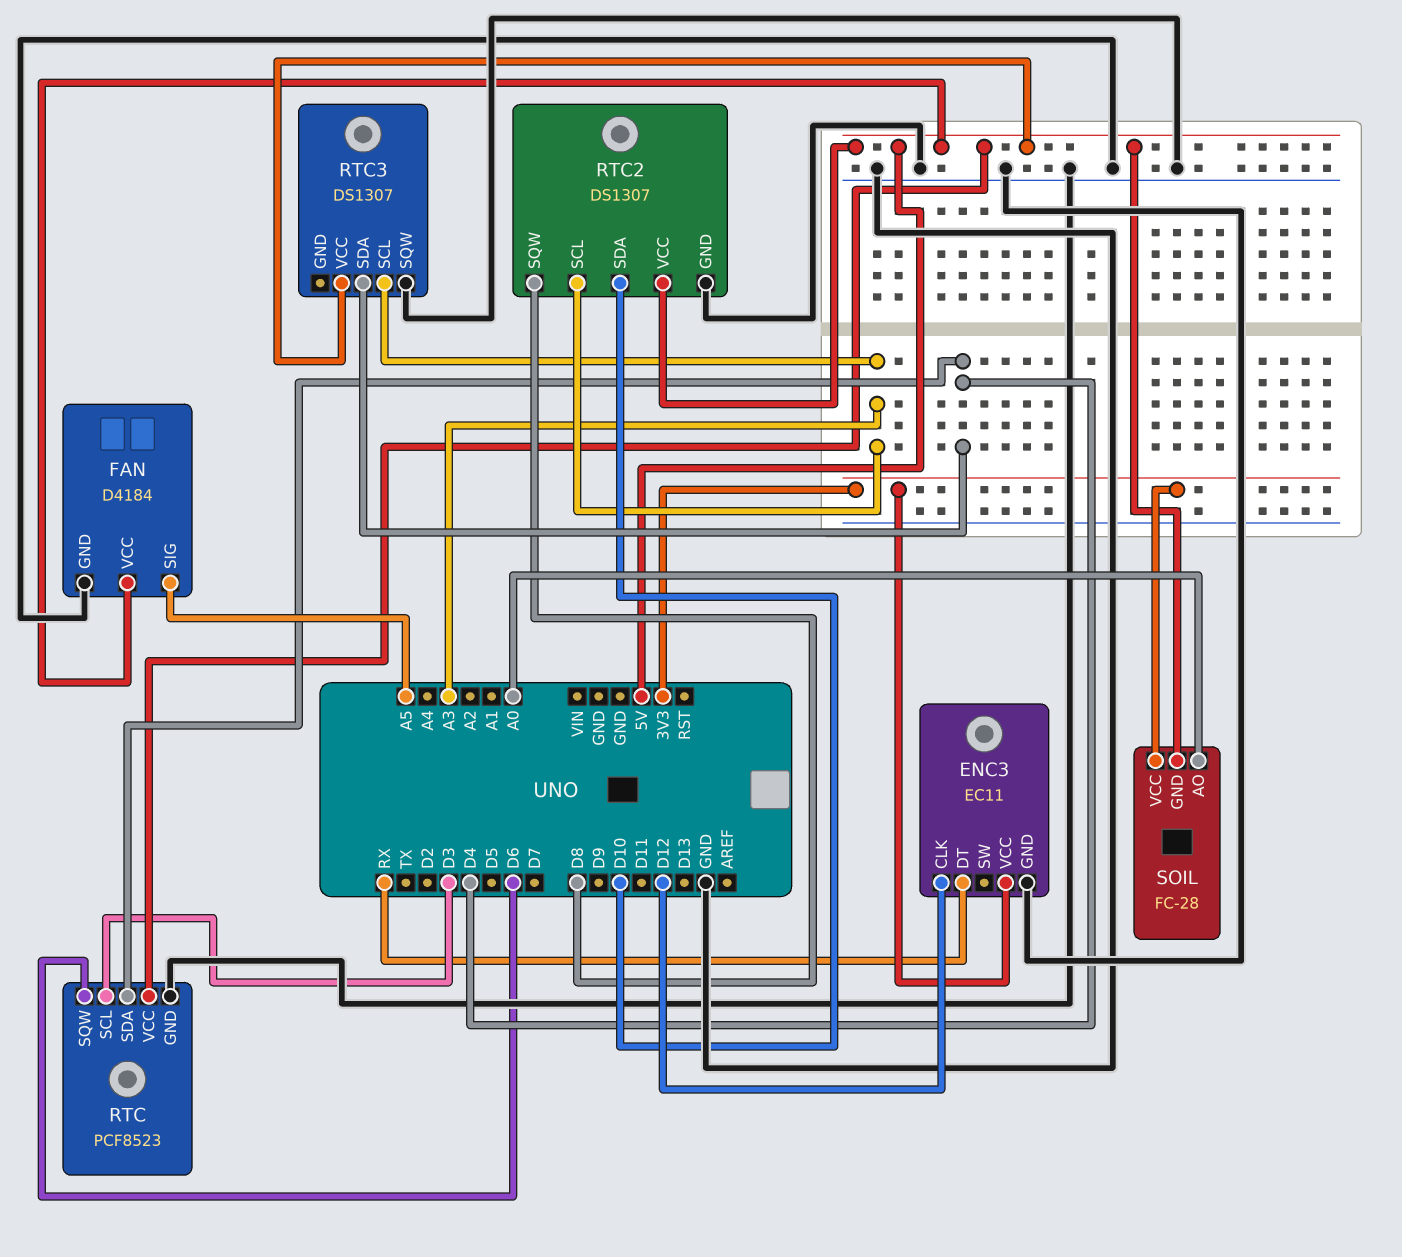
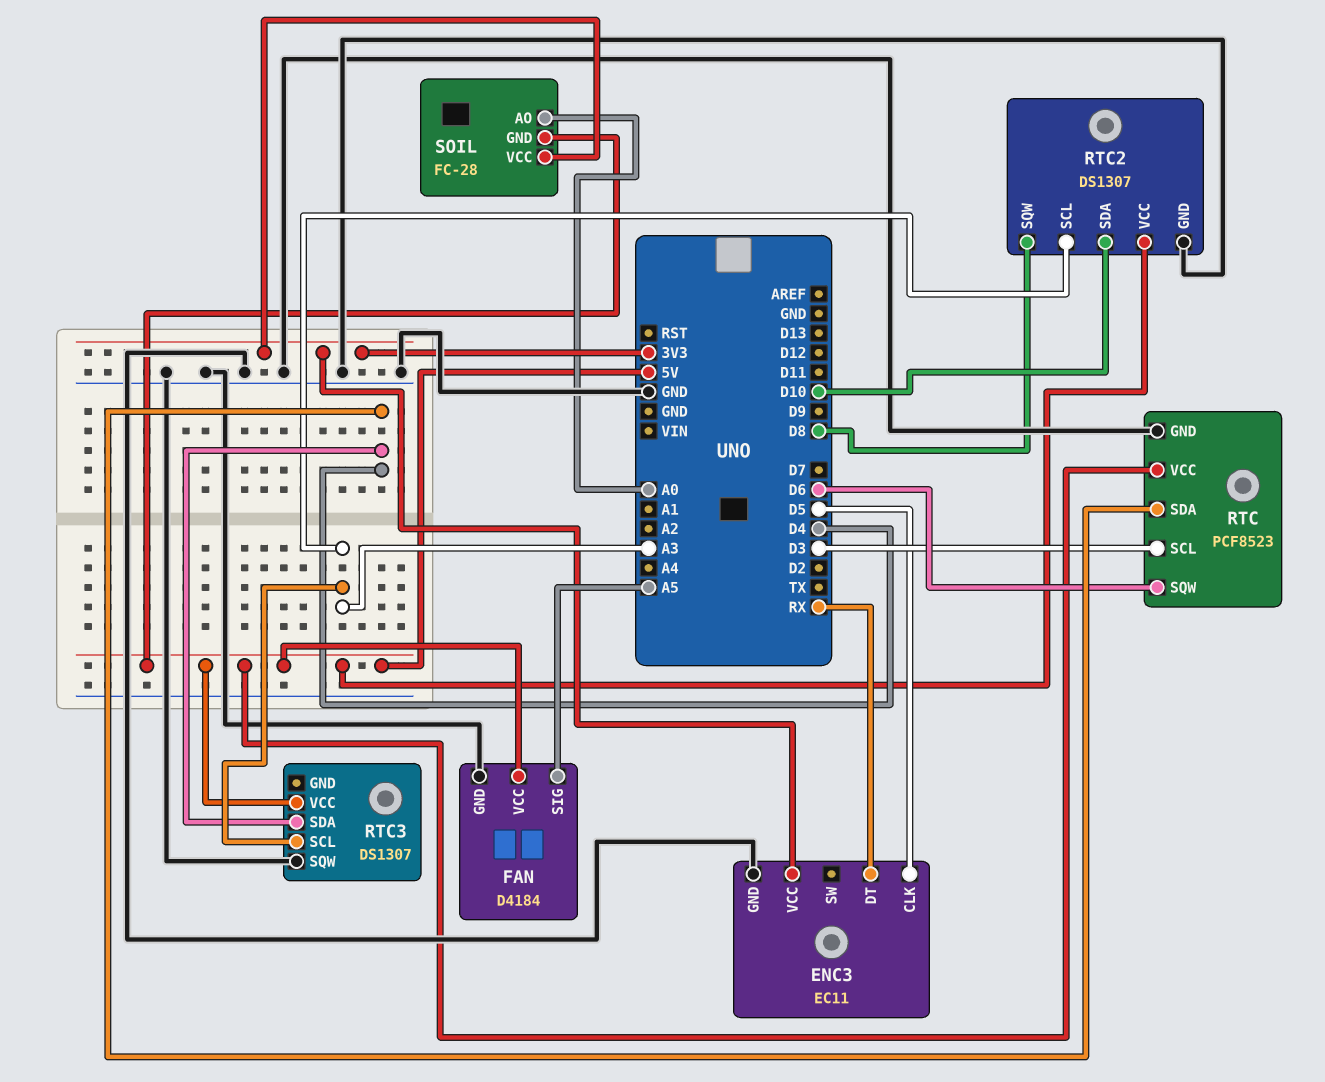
ENC3 pin CLK: D12 -> D5

